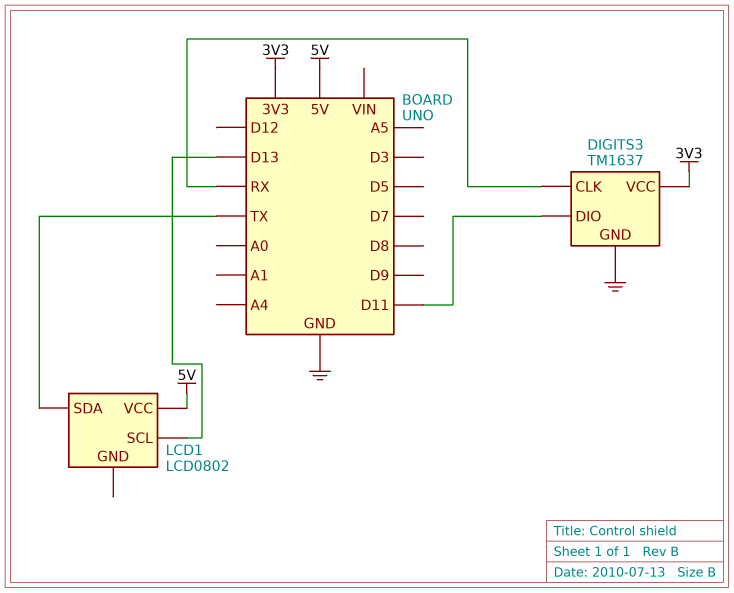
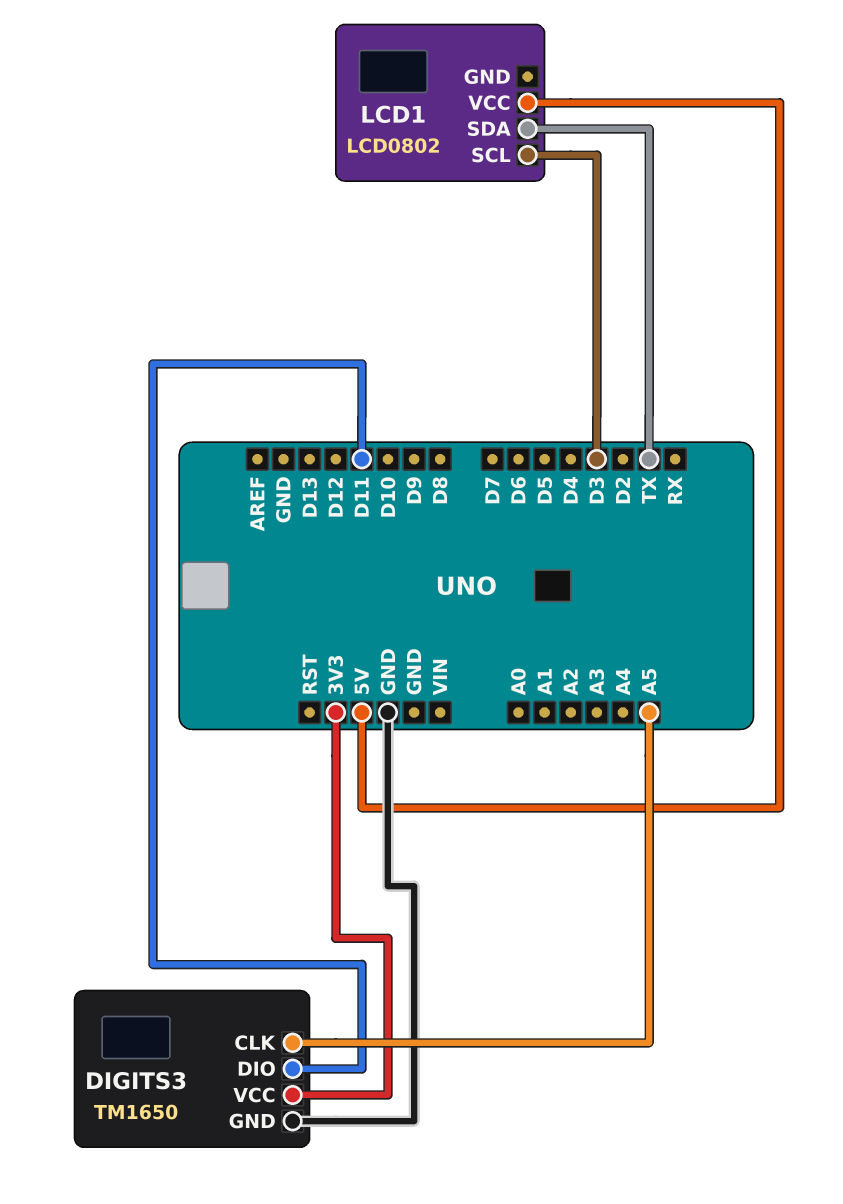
DIGITS3: TM1637 -> TM1650
DIGITS3 pin CLK: RX -> A5
LCD1 pin SCL: D13 -> D3

